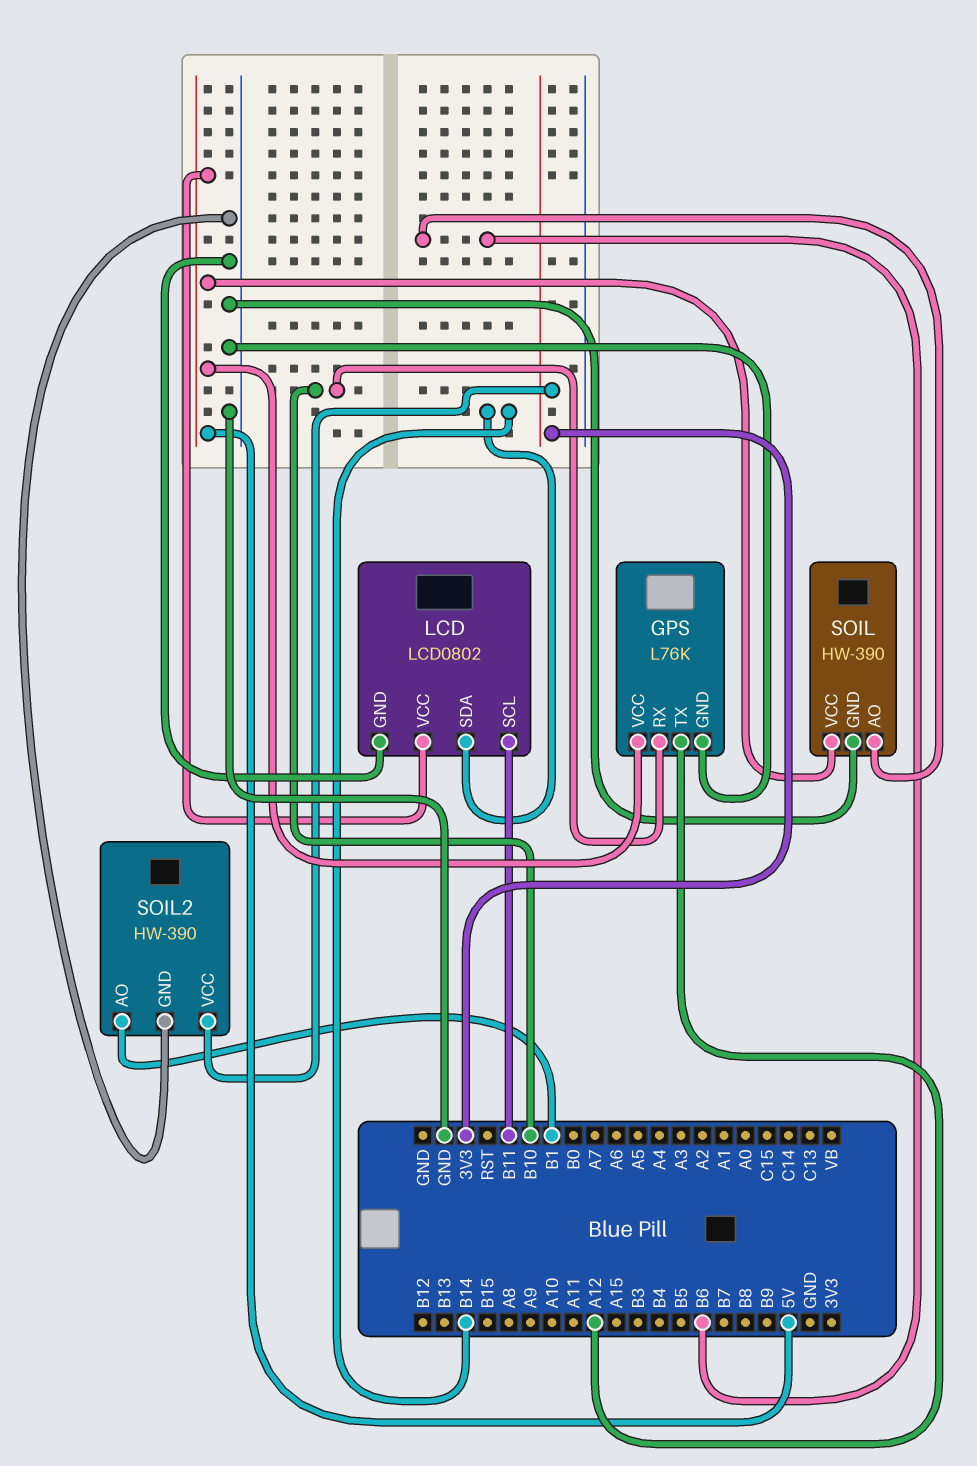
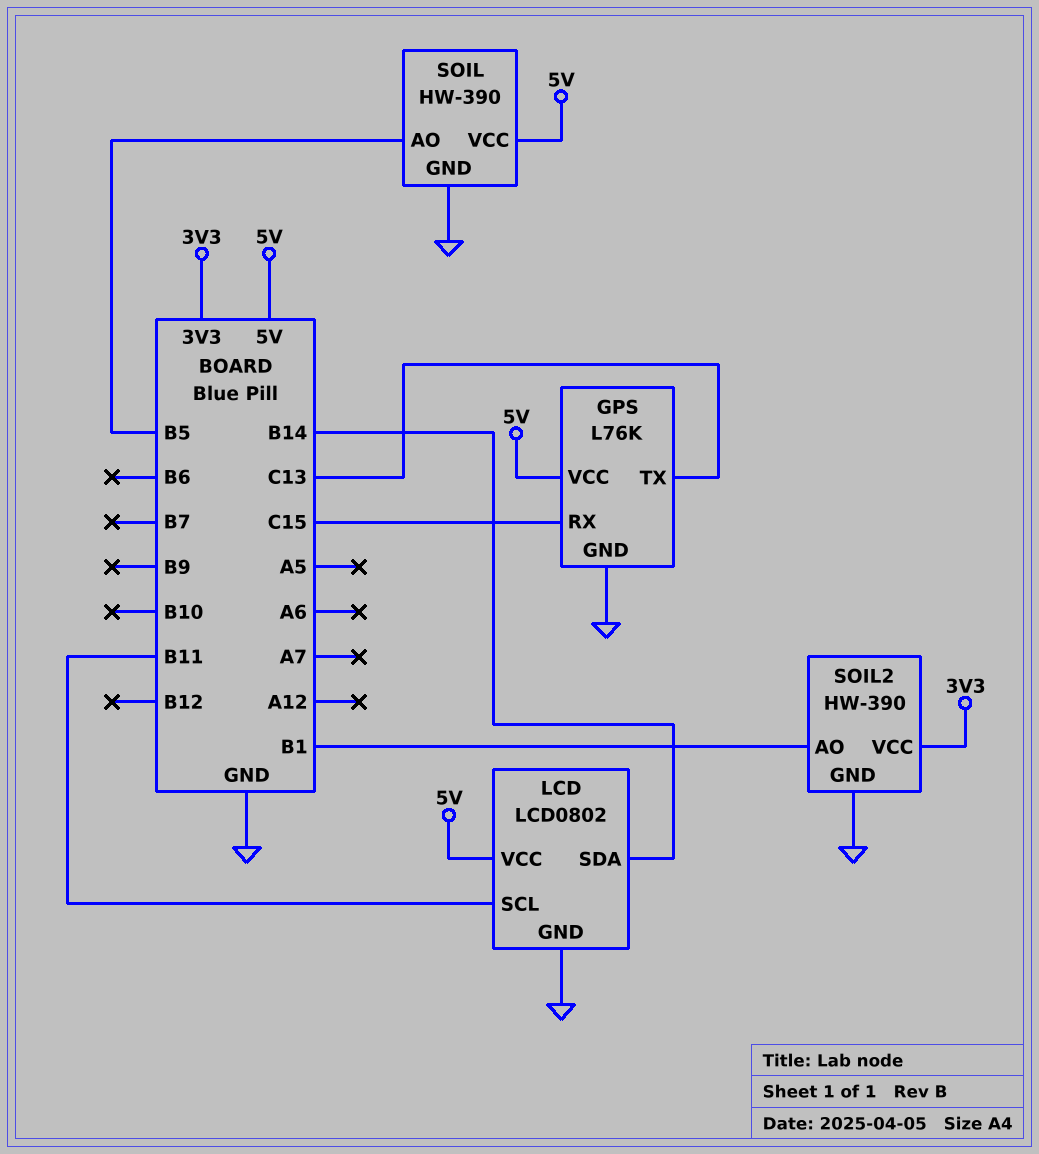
GPS pin RX: B10 -> C15
GPS pin TX: A12 -> C13
SOIL pin AO: B6 -> B5

